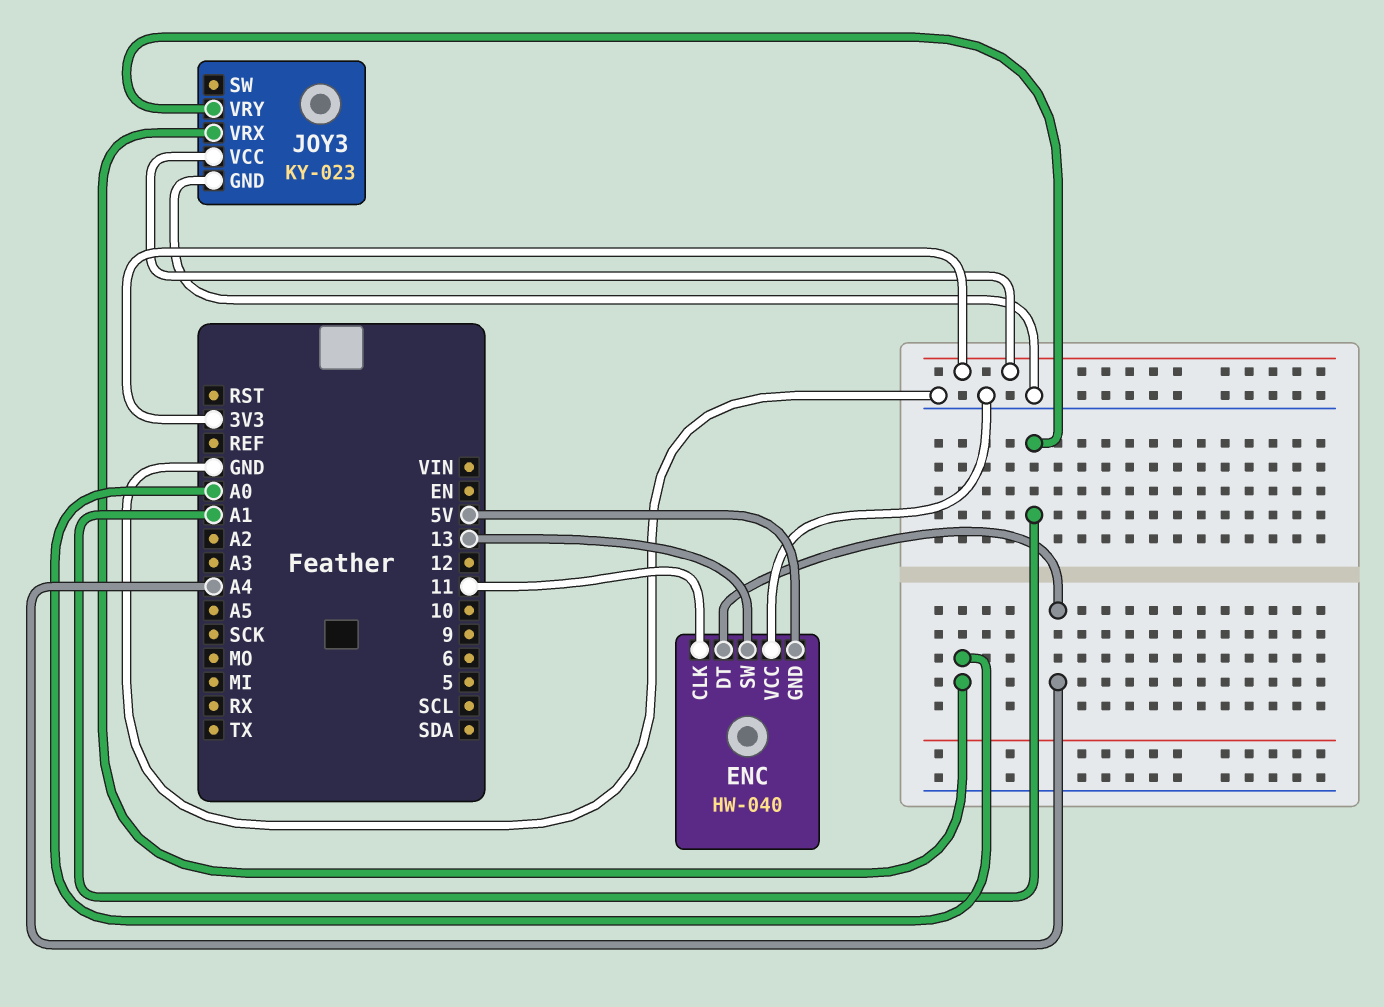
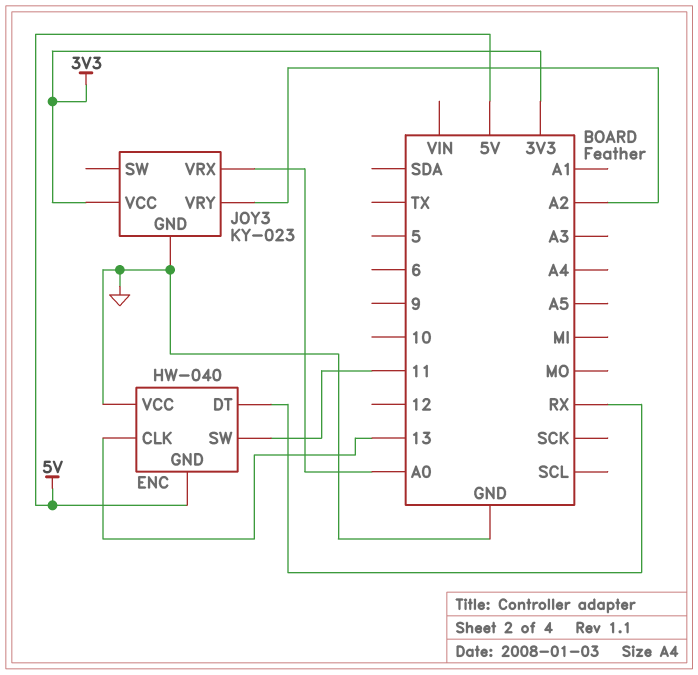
ENC pin CLK: 11 -> 13
ENC pin DT: A4 -> RX
ENC pin SW: 13 -> 11
JOY3 pin VRY: A1 -> A2

